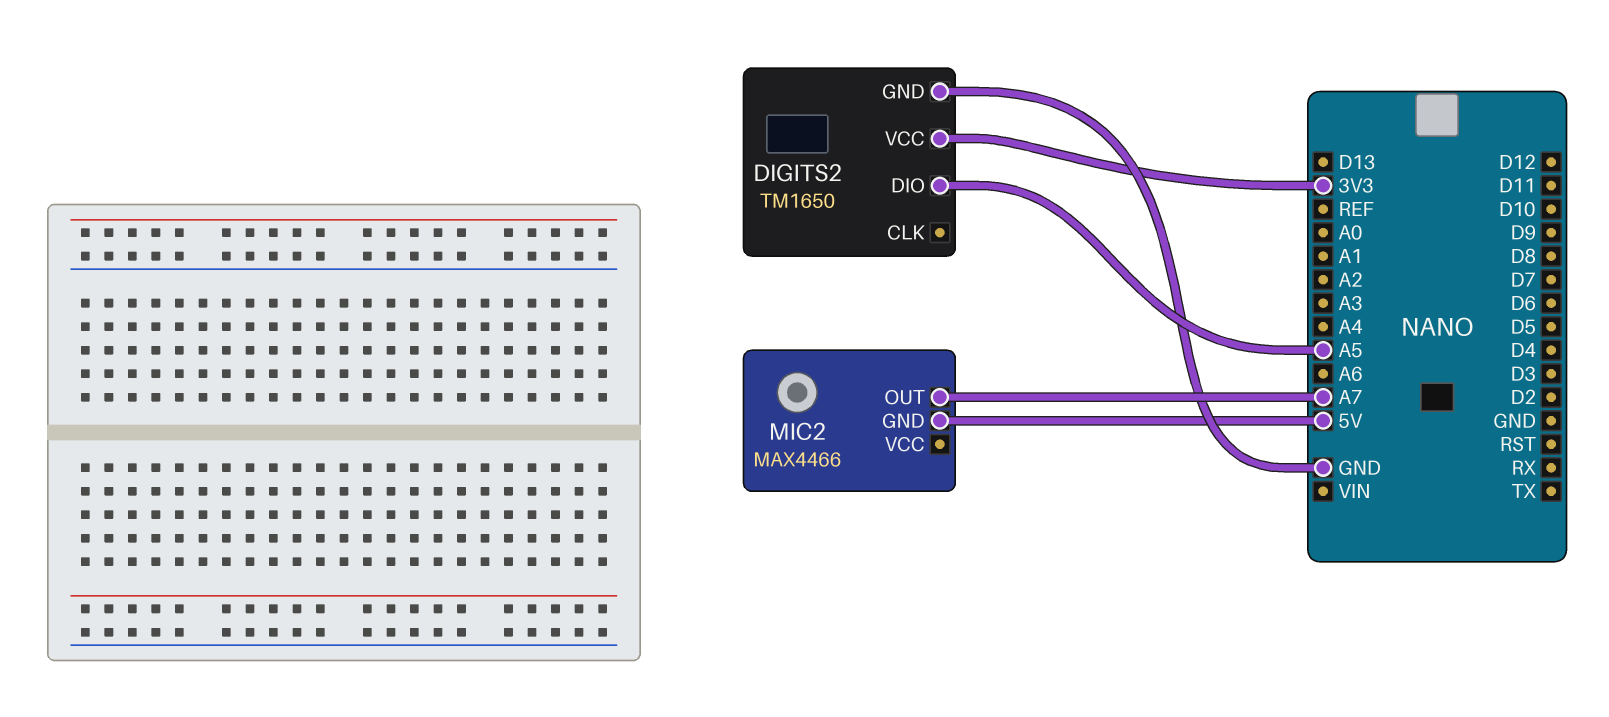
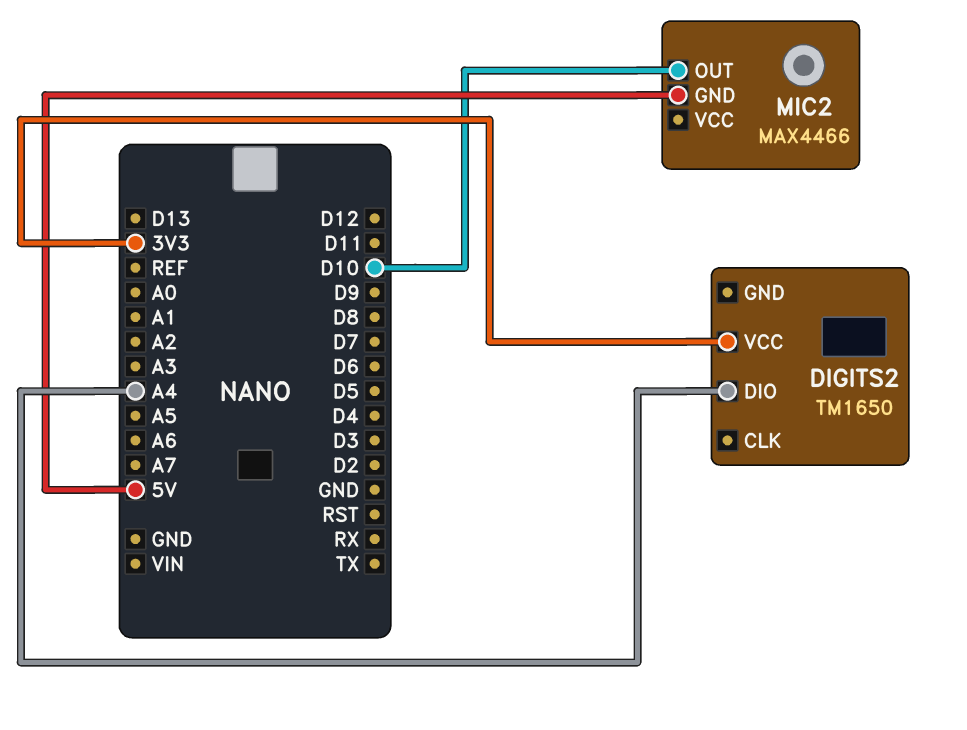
DIGITS2 pin DIO: A5 -> A4
DIGITS2 pin GND: GND -> none
MIC2 pin OUT: A7 -> D10

